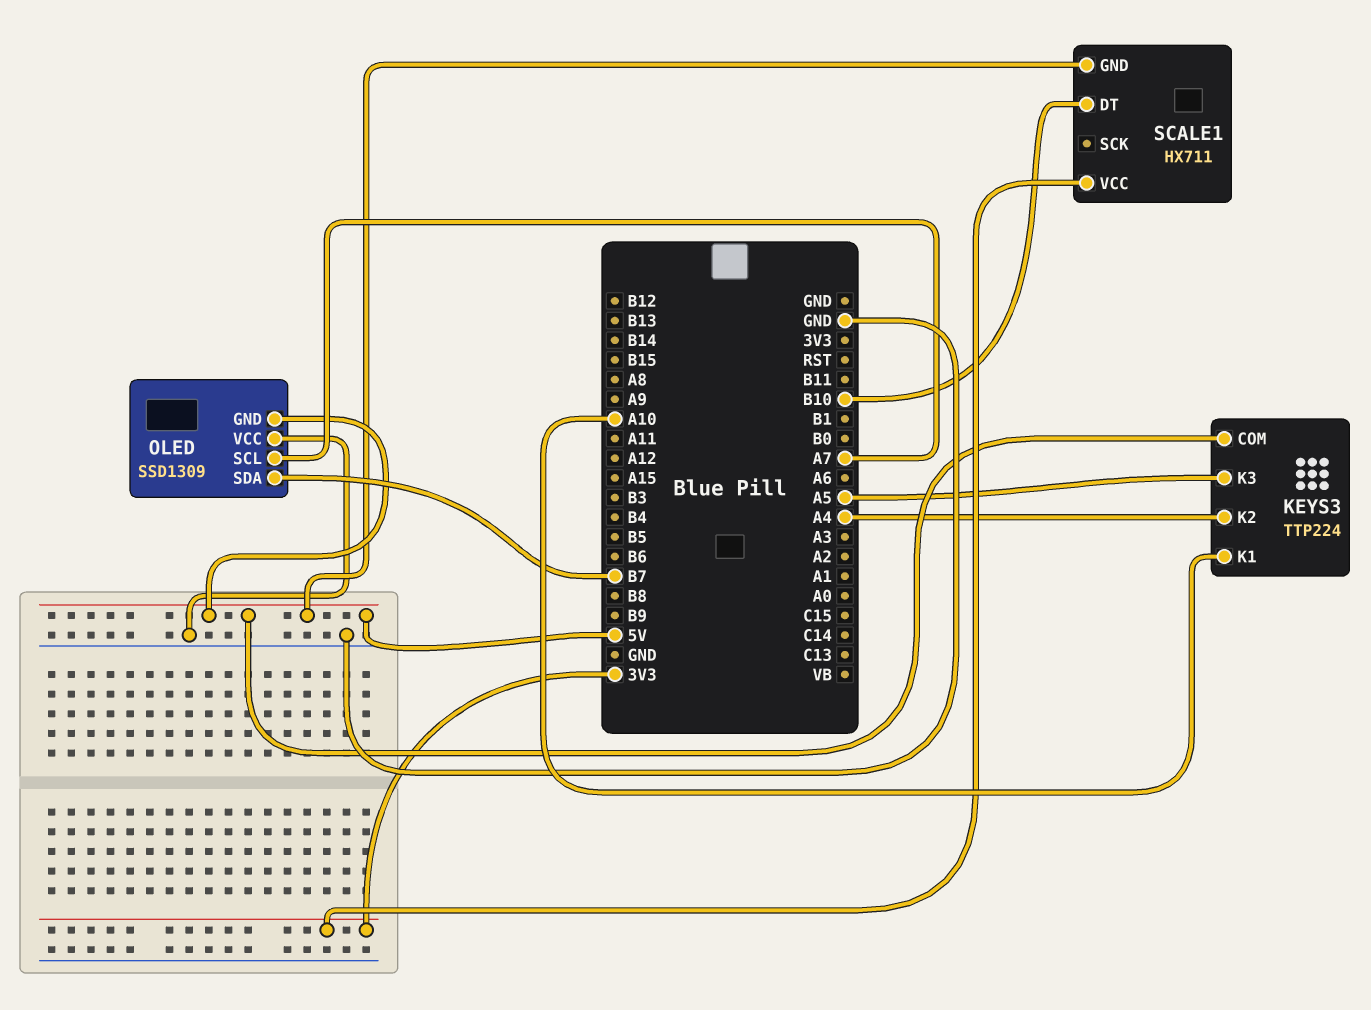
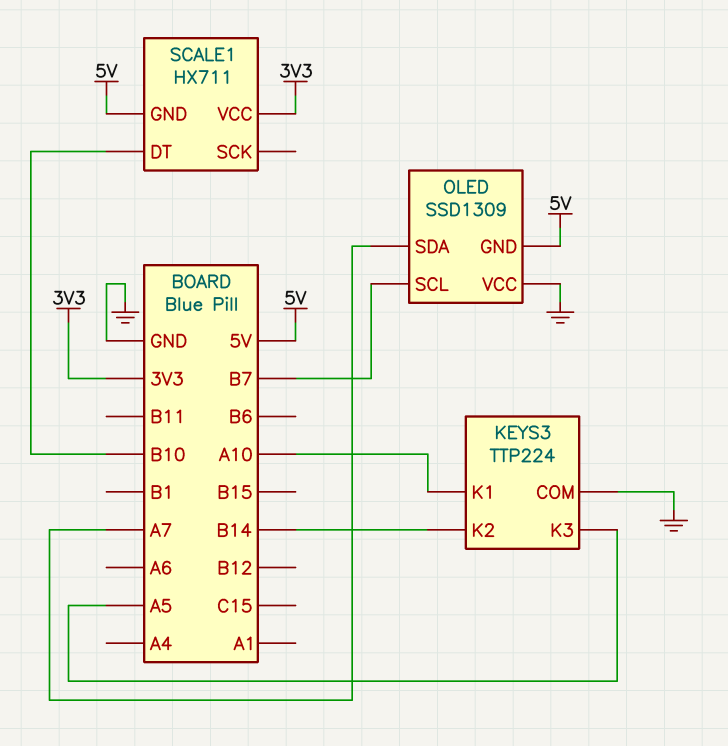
KEYS3 pin COM: 5V -> GND
KEYS3 pin K2: A4 -> B14
OLED pin SCL: A7 -> B7
OLED pin SDA: B7 -> A7

